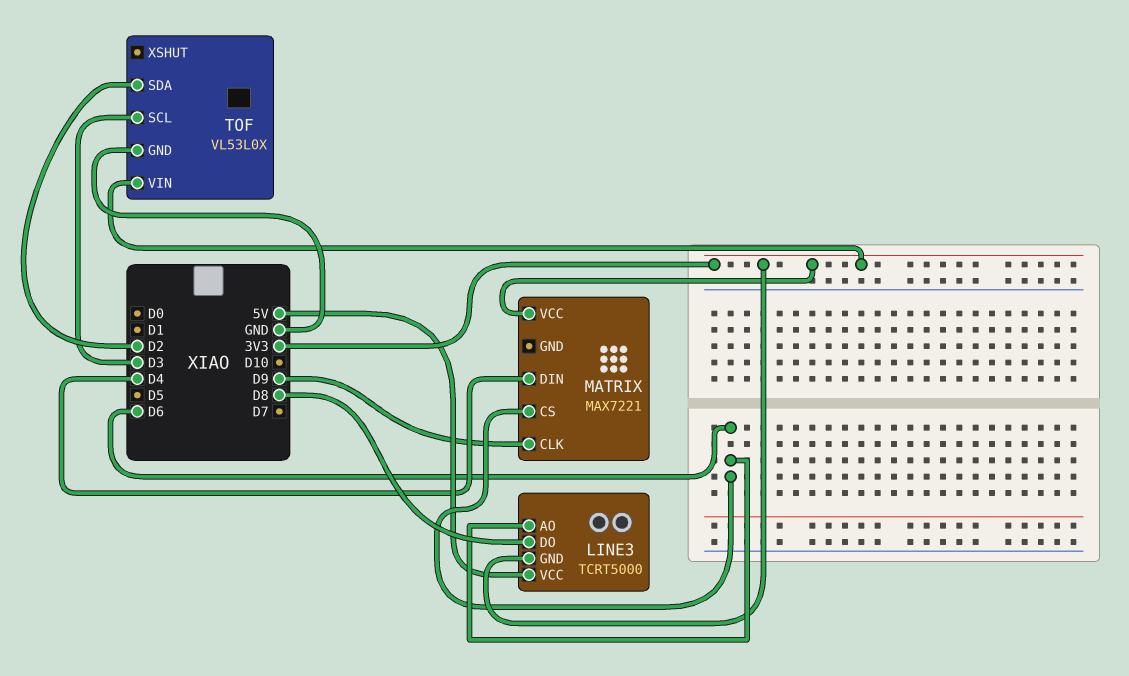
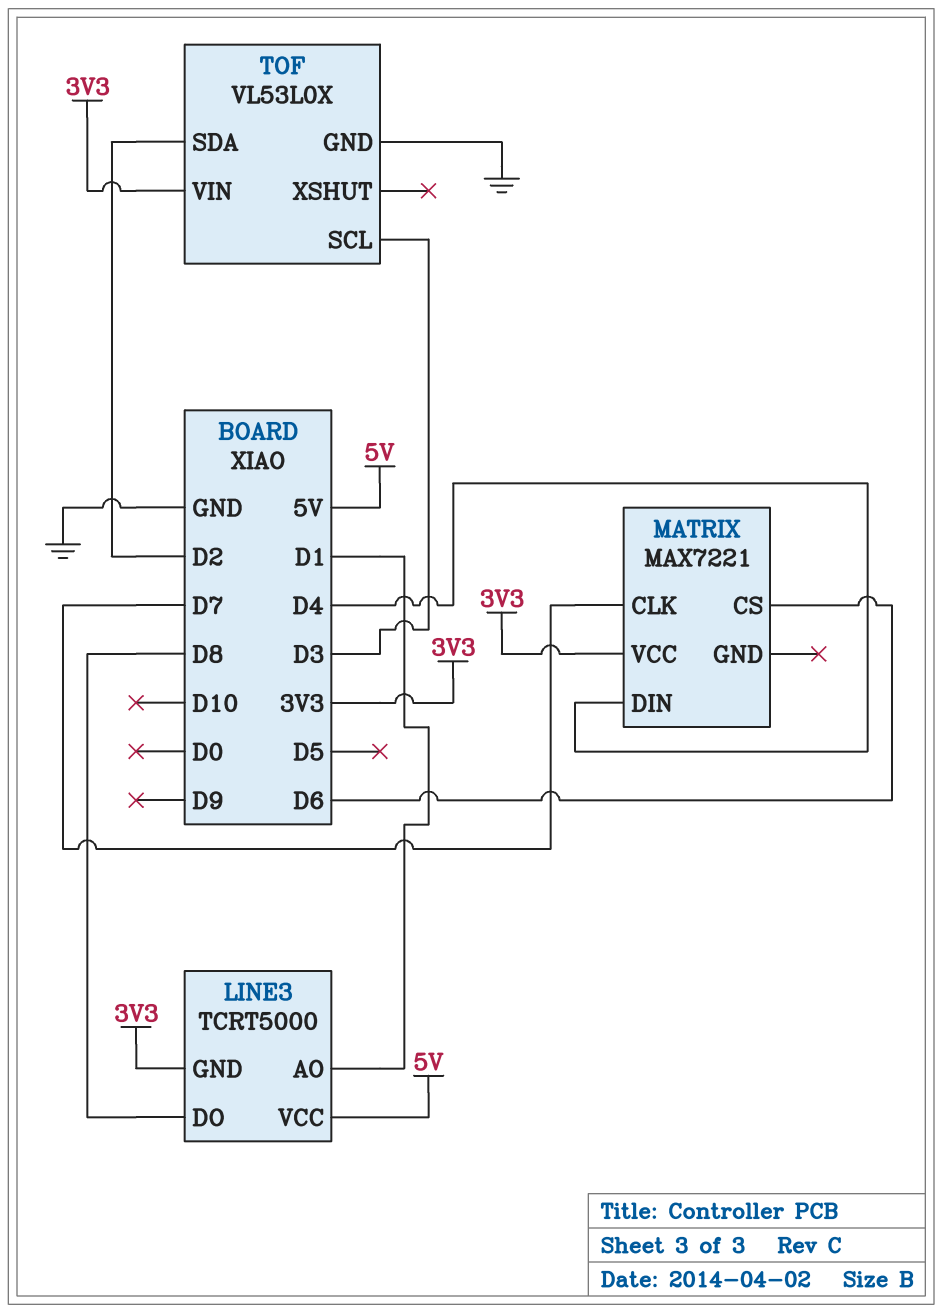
LINE3 pin AO: D6 -> D1
MATRIX pin CLK: D9 -> D7

